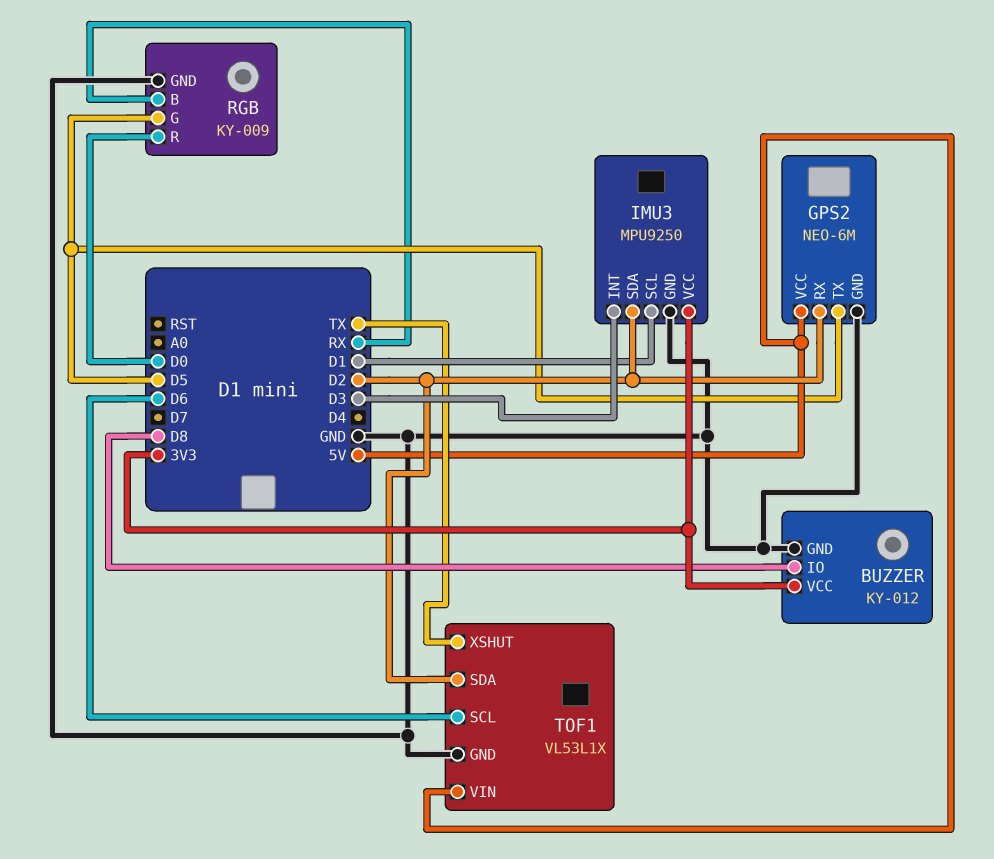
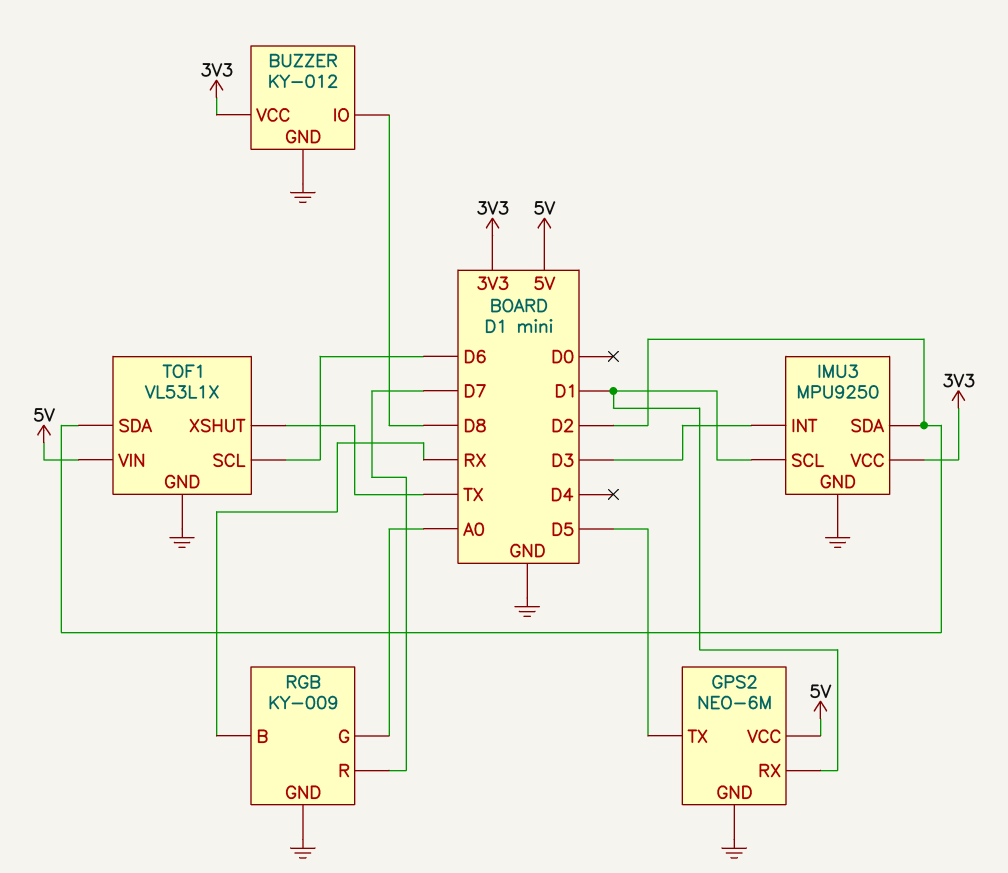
GPS2 pin RX: D2 -> D1
RGB pin G: D5 -> A0
RGB pin R: D0 -> D7

